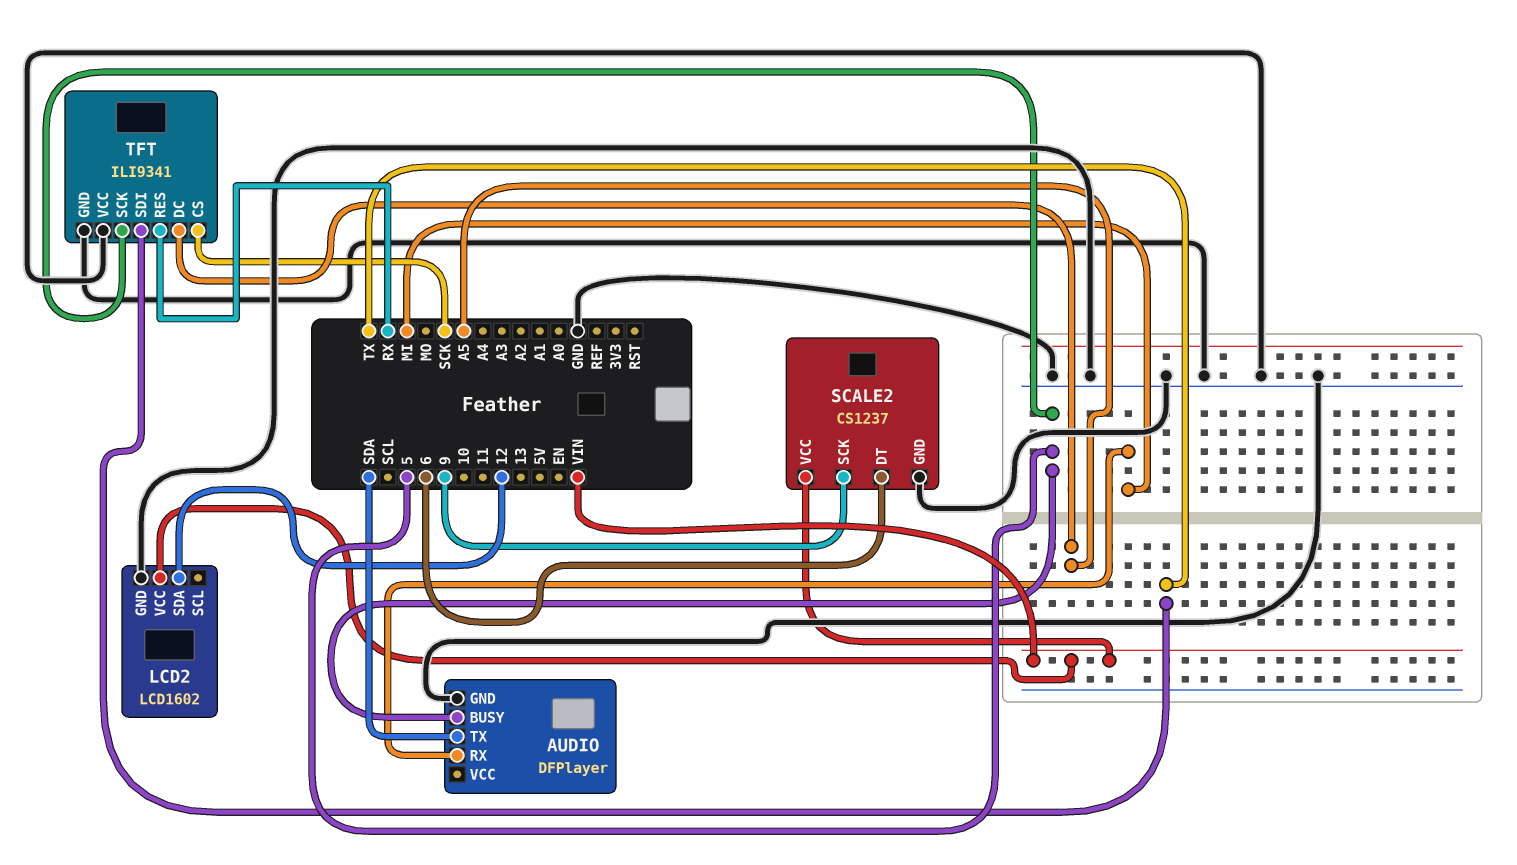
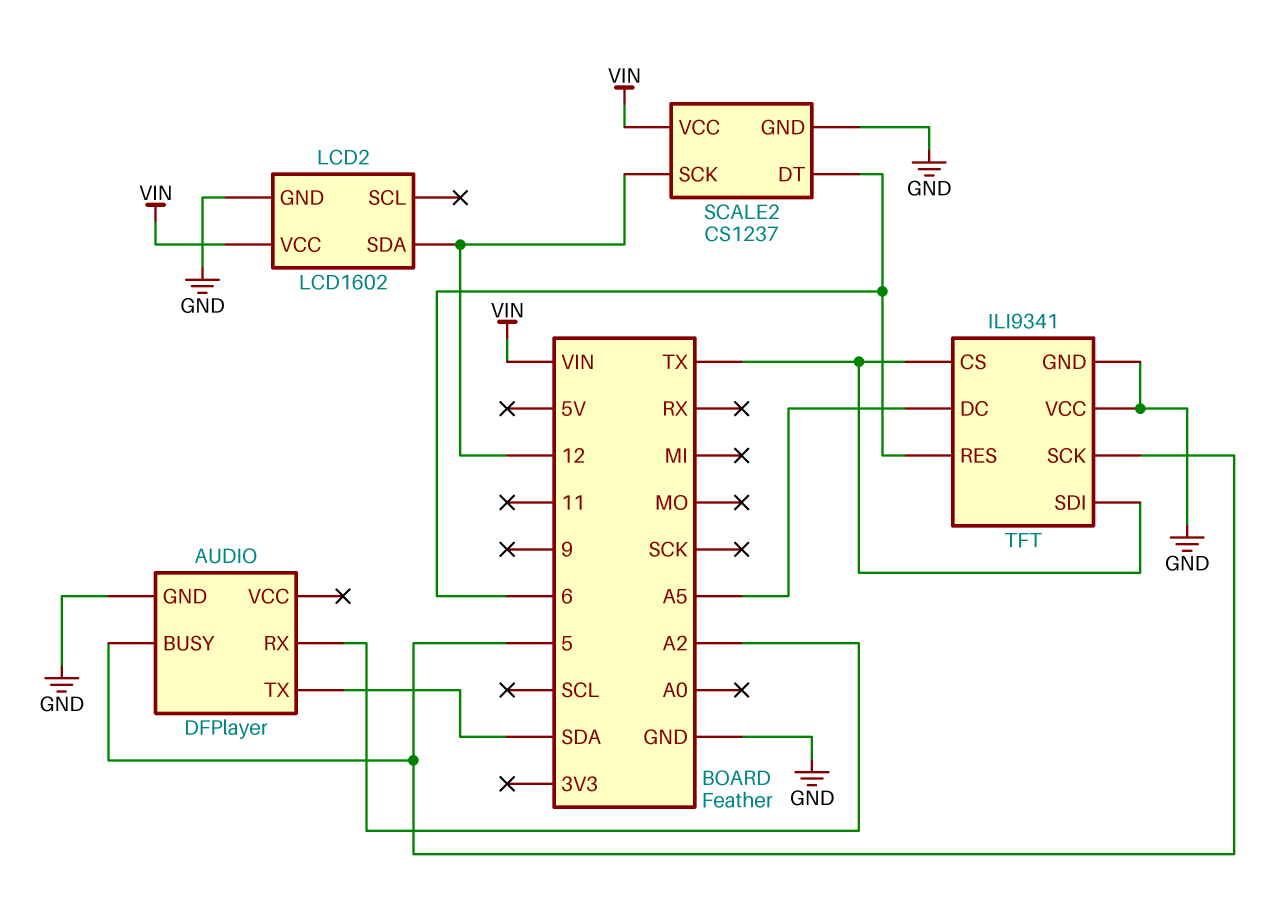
AUDIO pin RX: MI -> A2
SCALE2 pin SCK: 9 -> 12
TFT pin CS: SCK -> TX
TFT pin RES: RX -> 6

